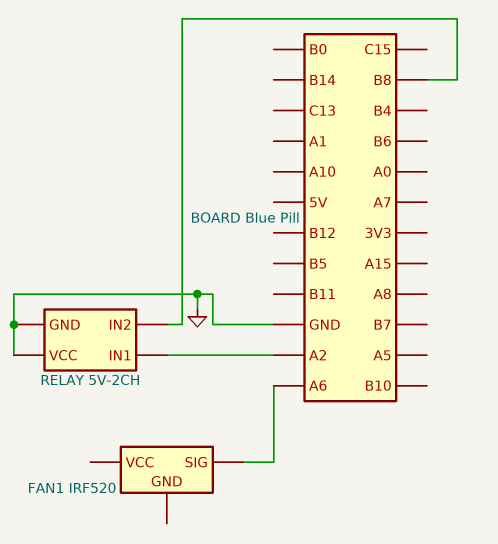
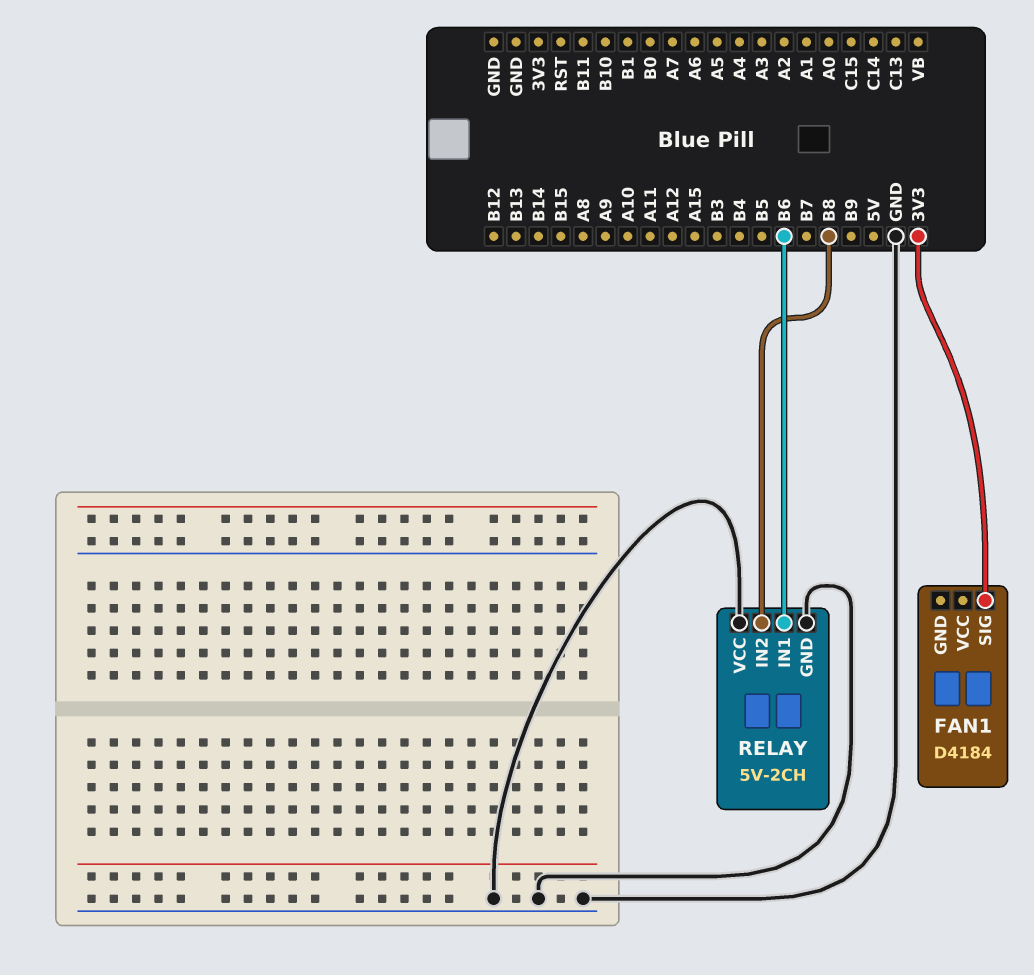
FAN1: IRF520 -> D4184
FAN1 pin SIG: A6 -> 3V3
RELAY pin IN1: A2 -> B6

